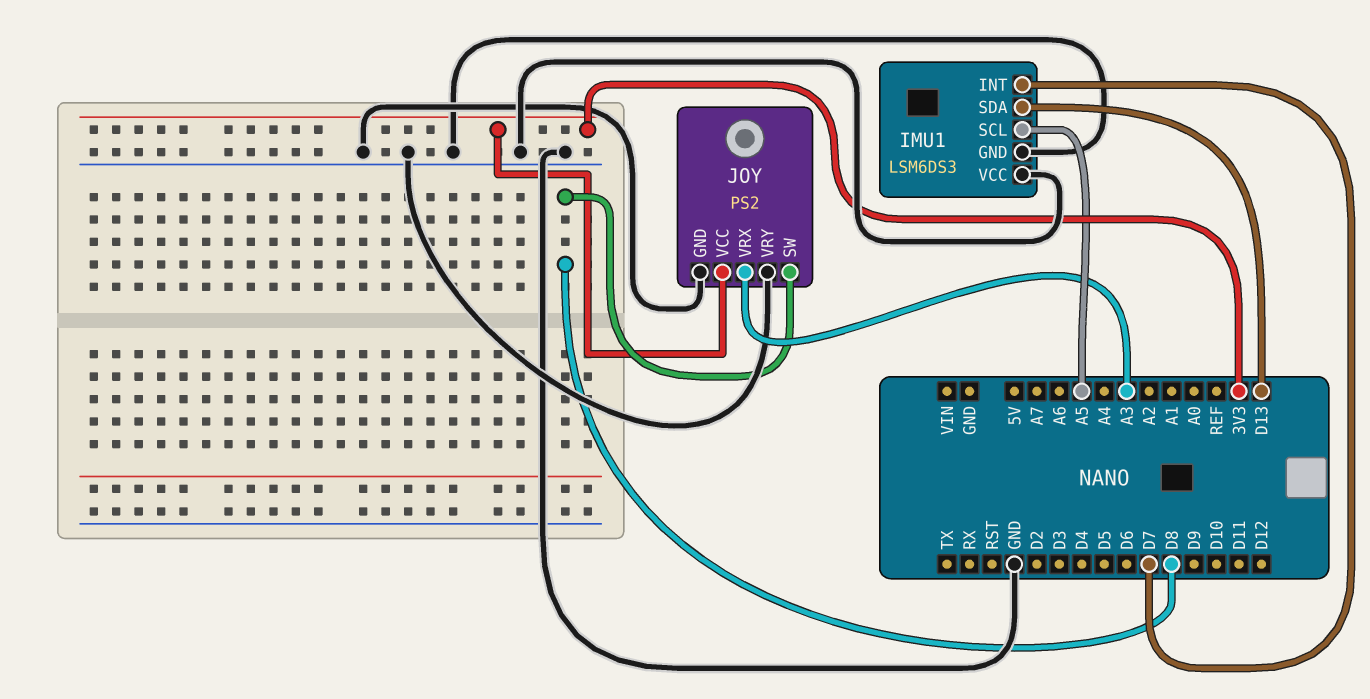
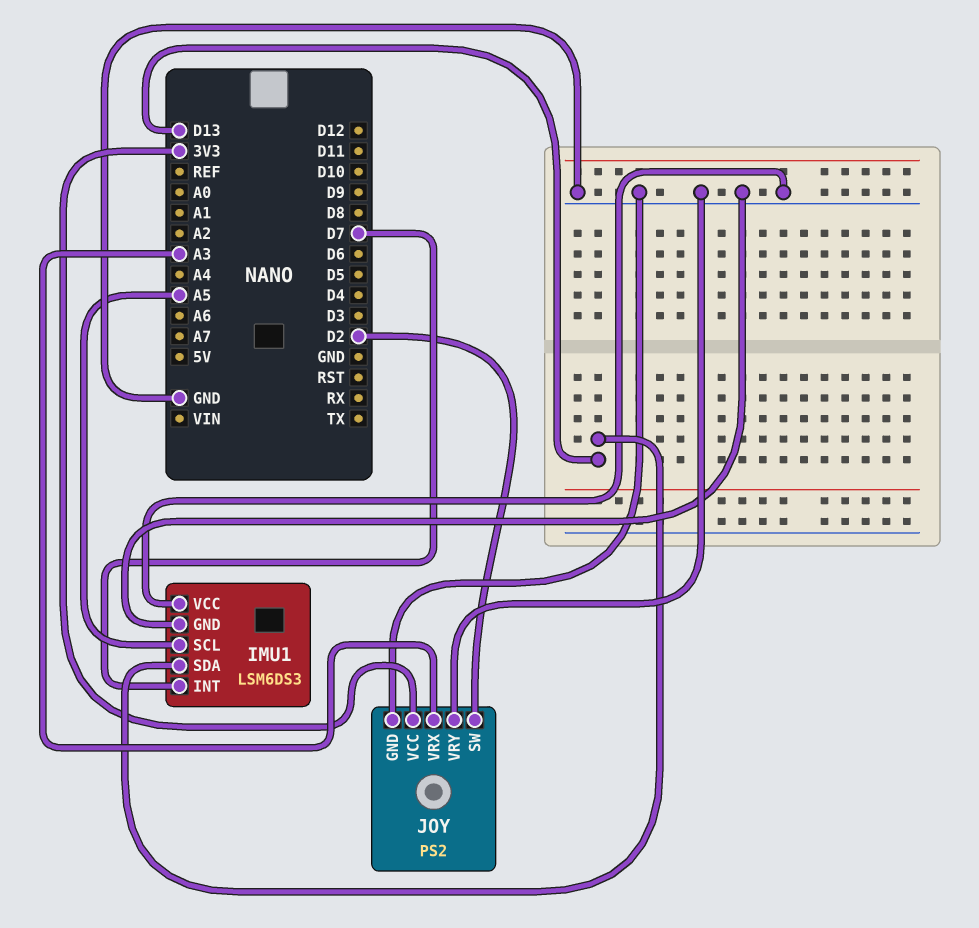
JOY pin SW: D8 -> D2

